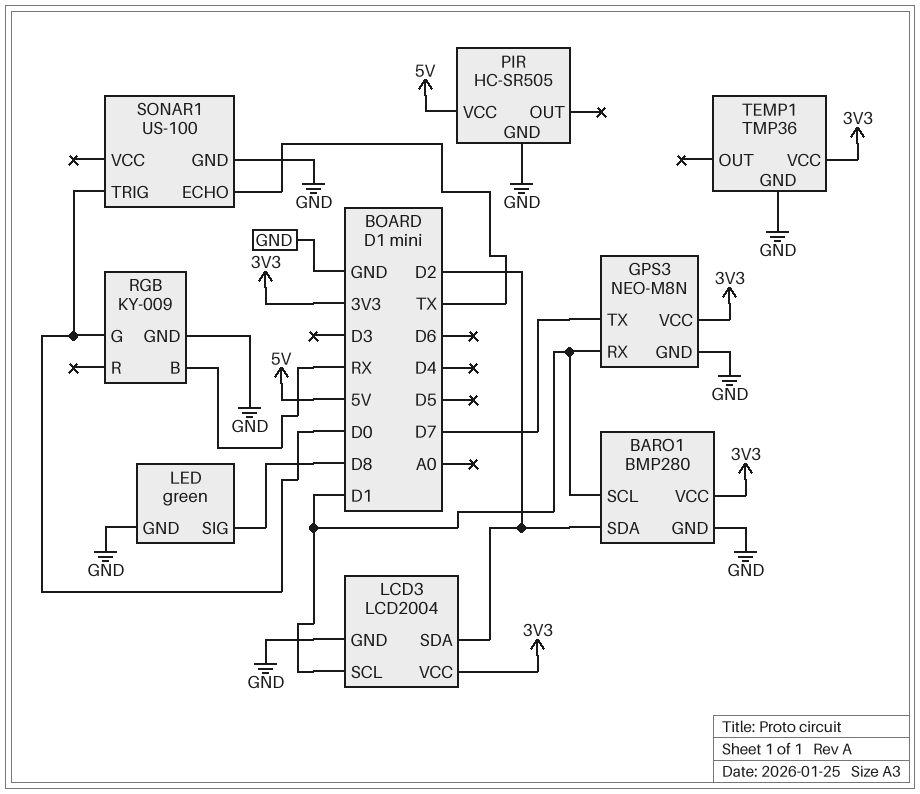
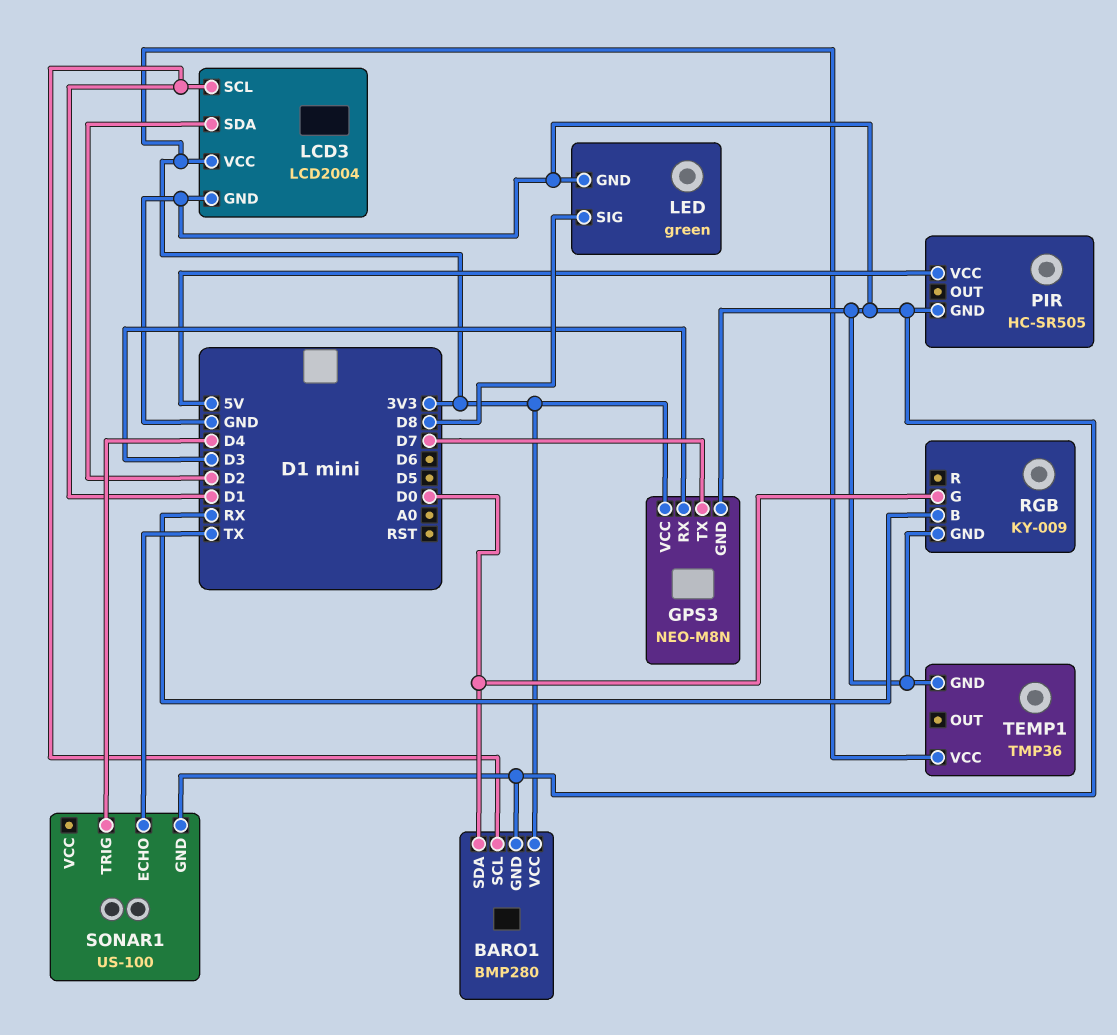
BARO1 pin SDA: D2 -> D0
GPS3 pin RX: D1 -> D3
SONAR1 pin TRIG: D0 -> D4

